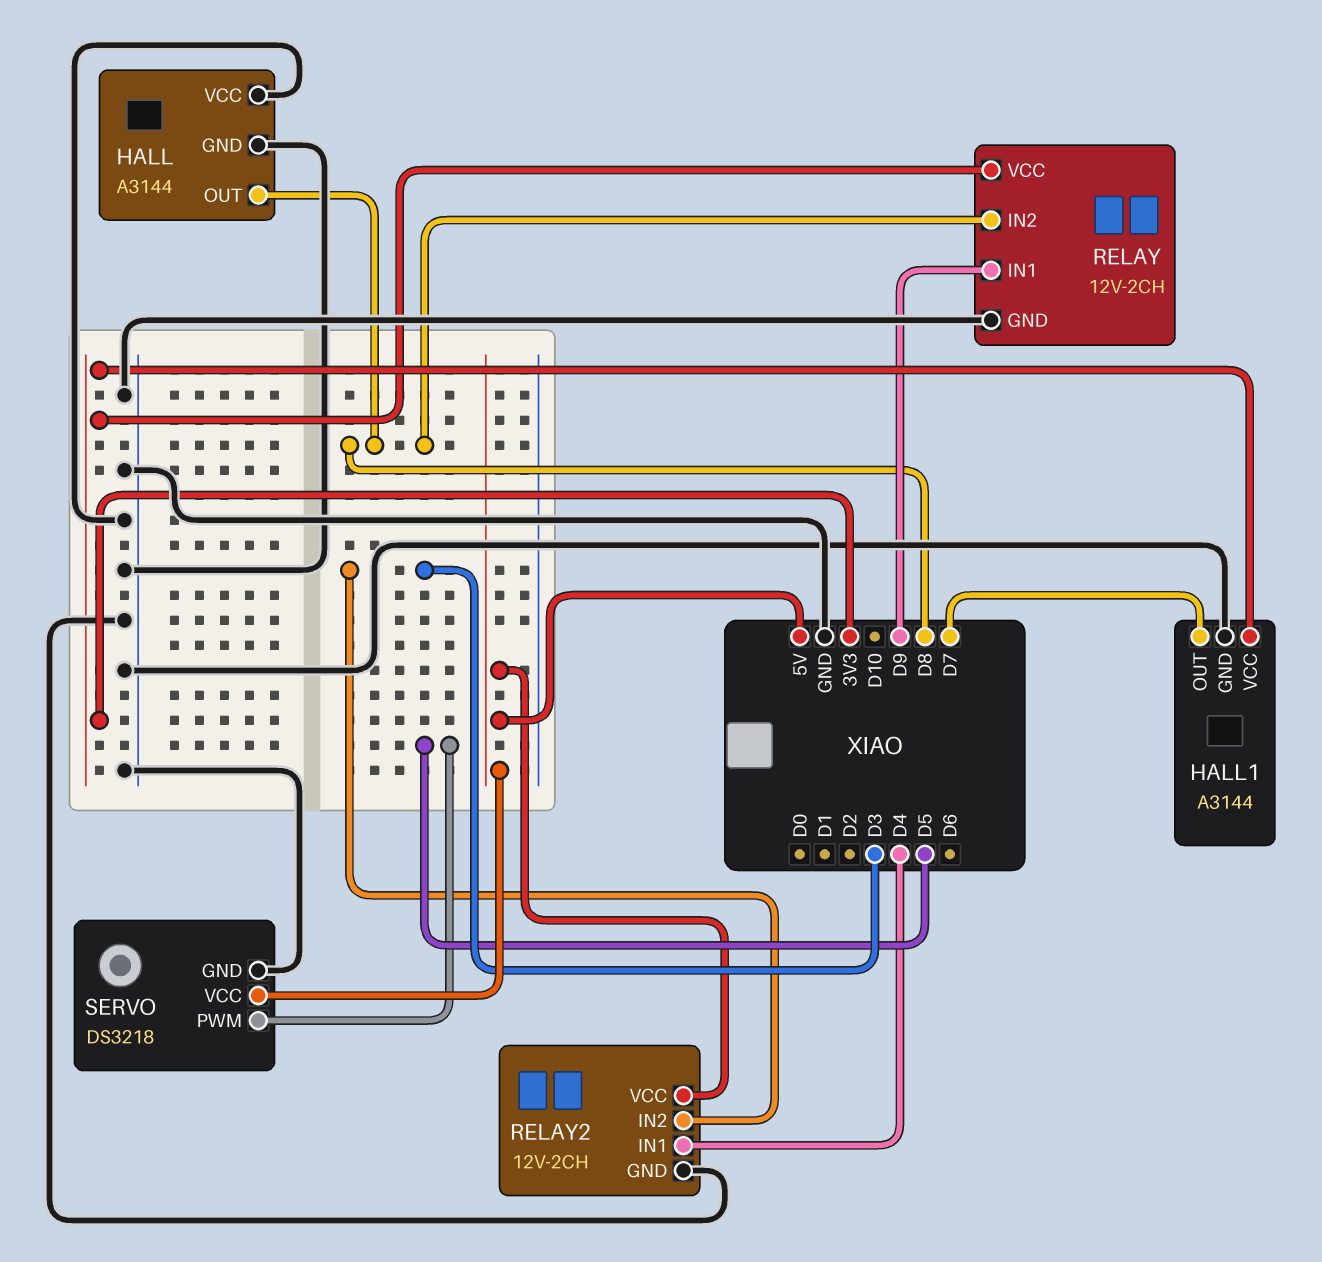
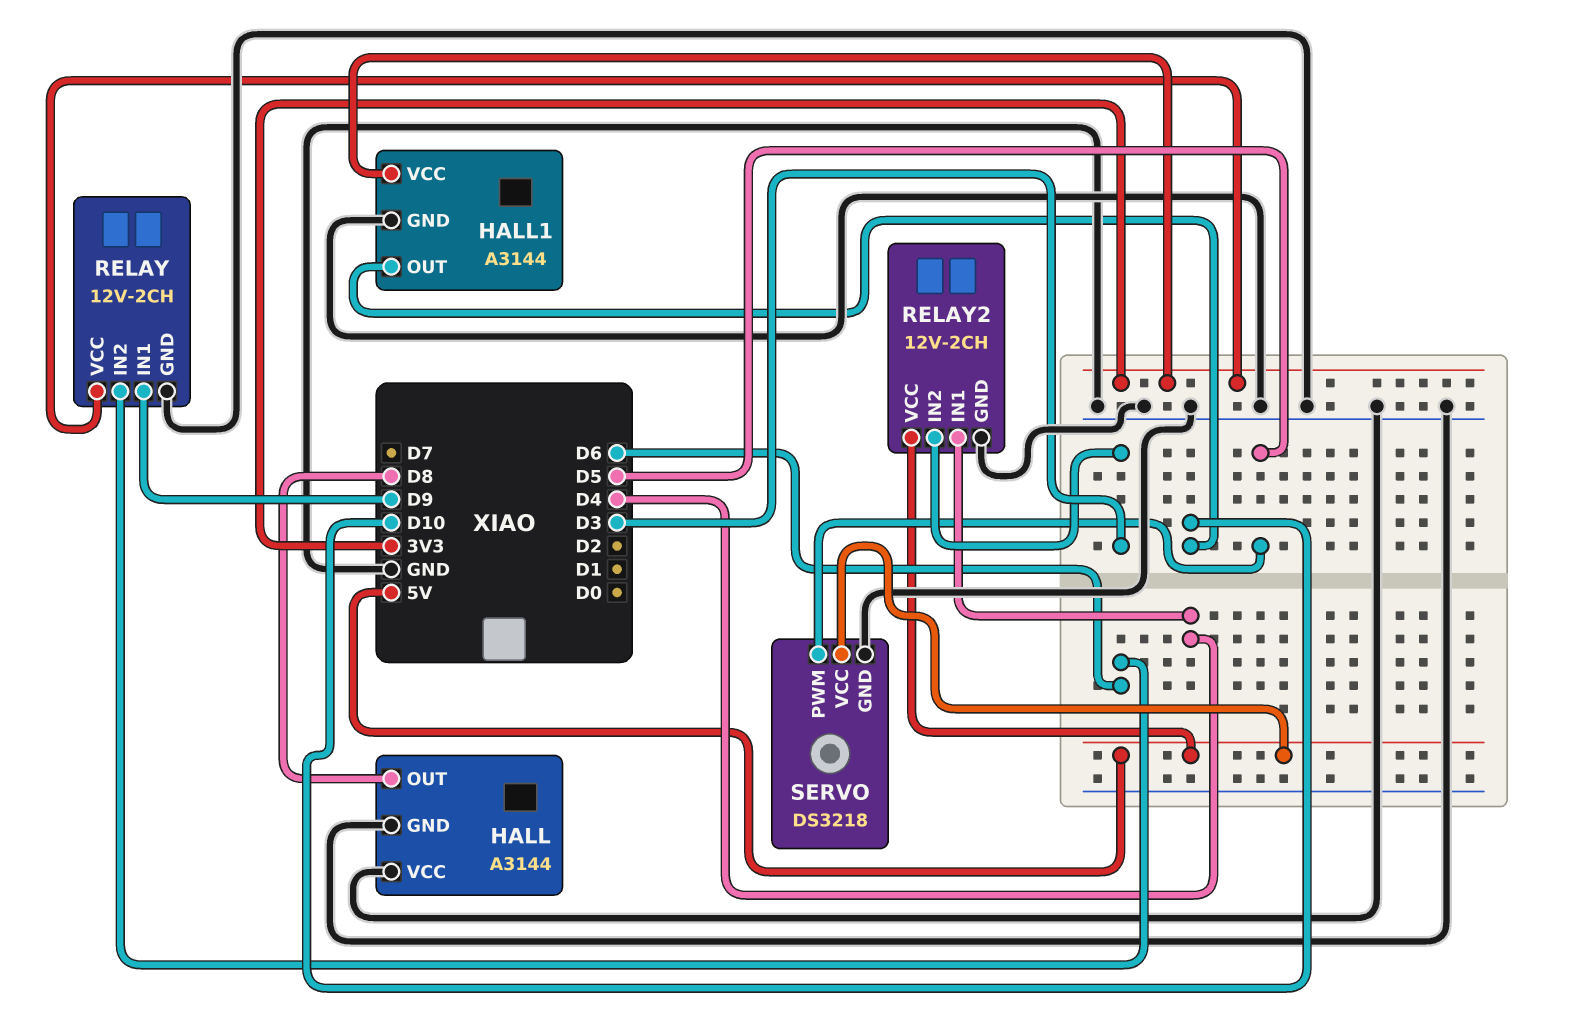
HALL1 pin OUT: D7 -> D10
RELAY pin IN2: D8 -> D6

